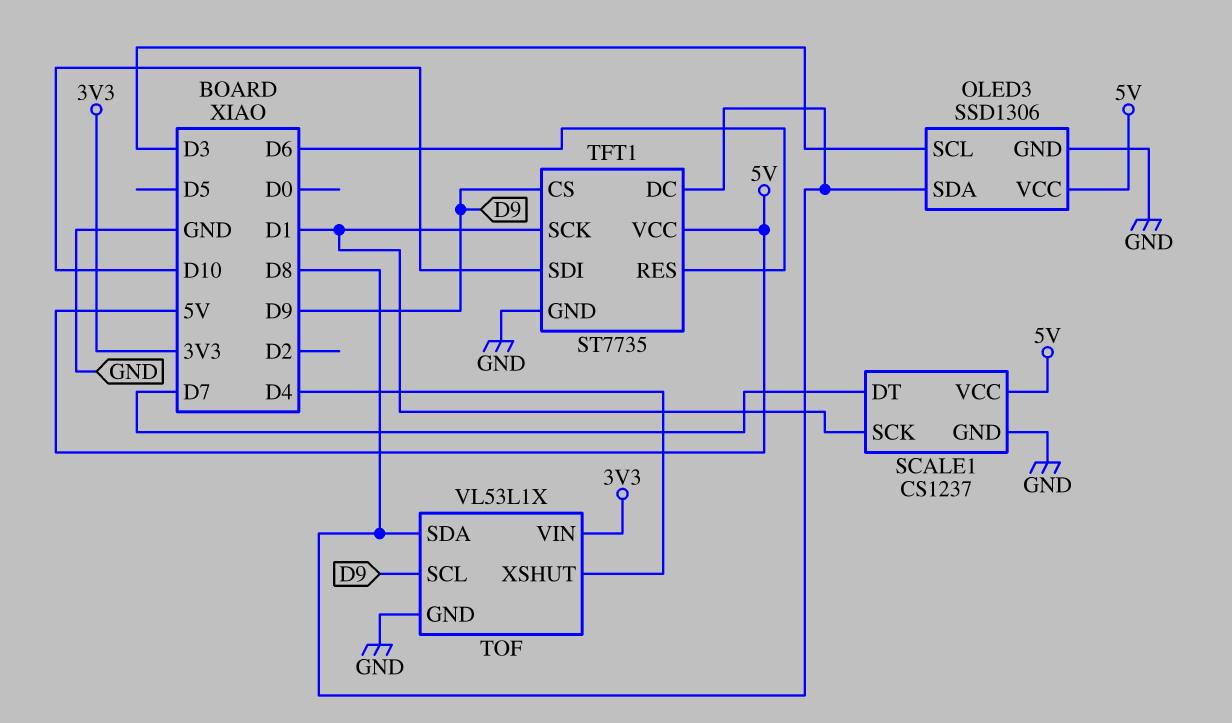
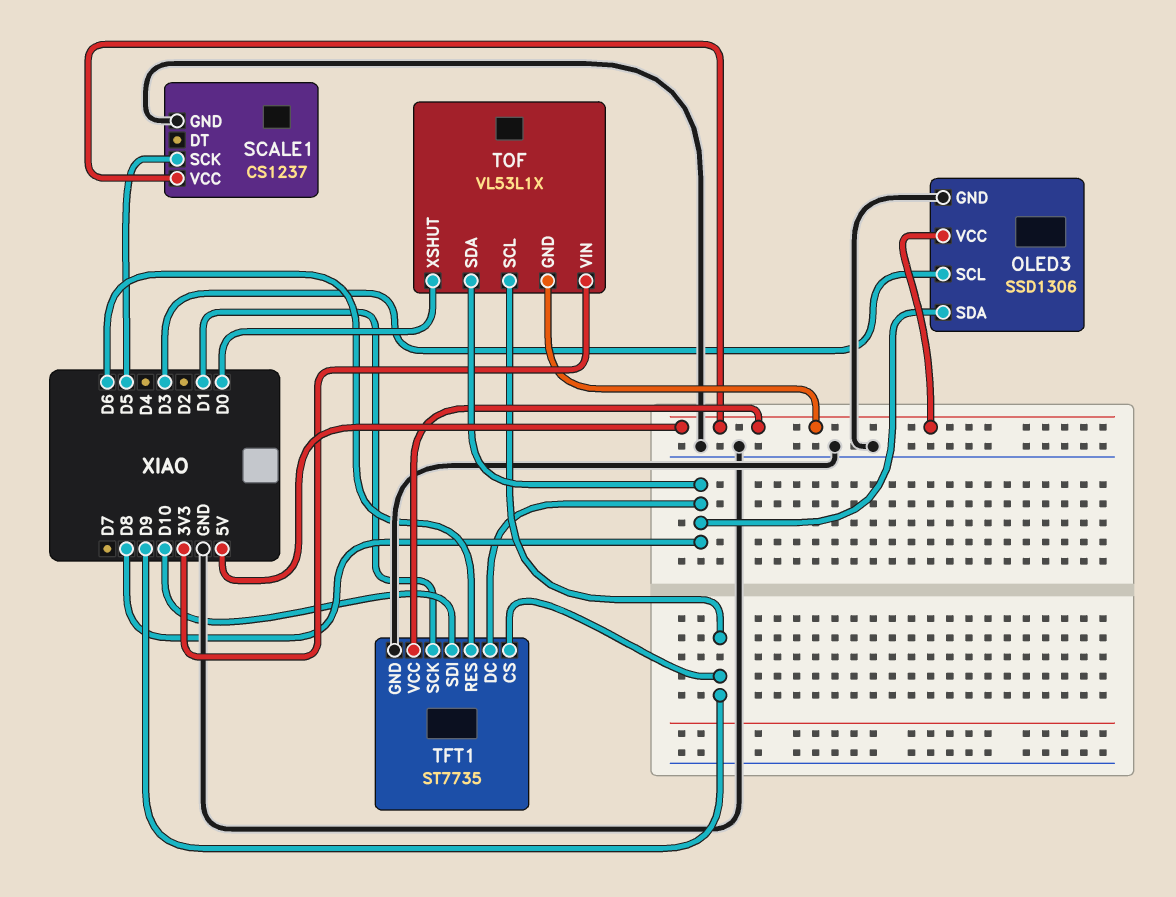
SCALE1 pin DT: D7 -> none
SCALE1 pin SCK: D1 -> D5
TOF pin GND: GND -> 5V
TOF pin XSHUT: D4 -> D0

